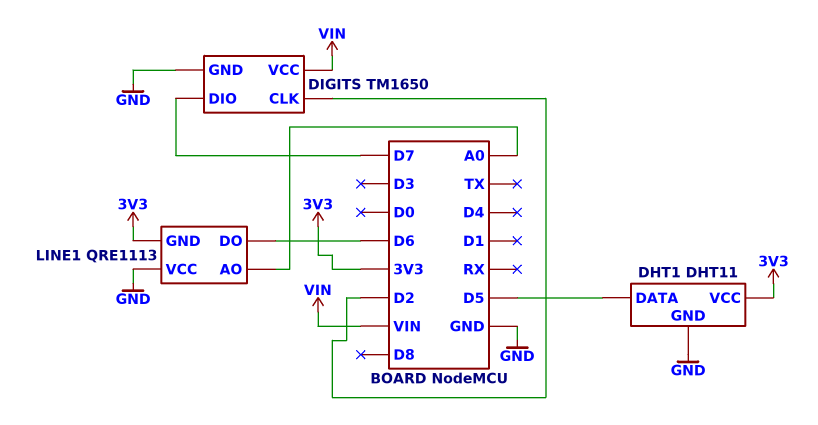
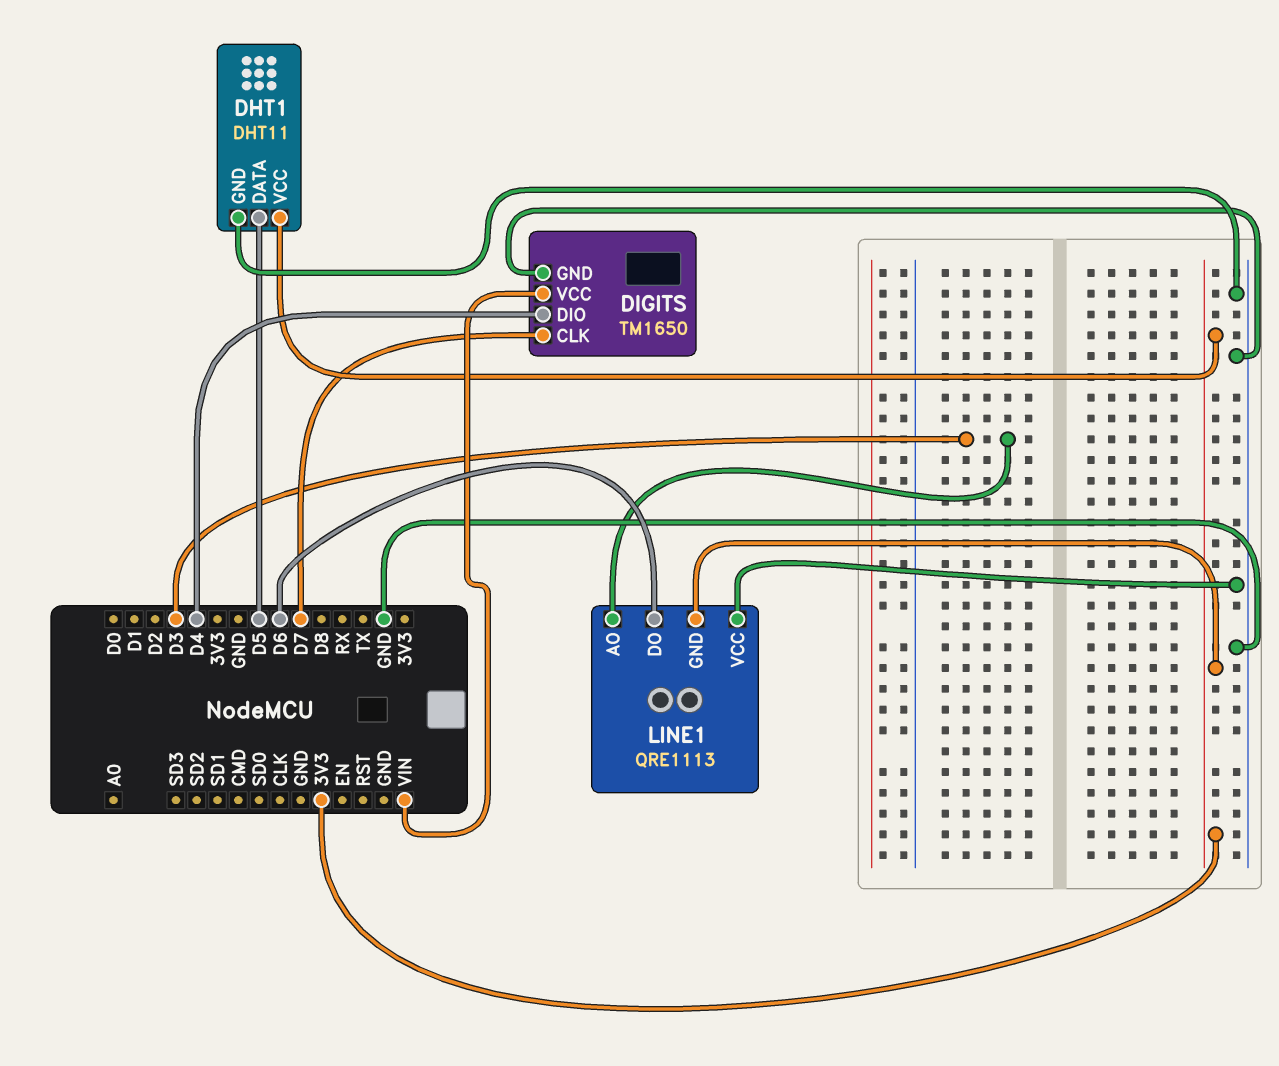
DIGITS pin CLK: D2 -> D7
DIGITS pin DIO: D7 -> D4
LINE1 pin AO: A0 -> D3

